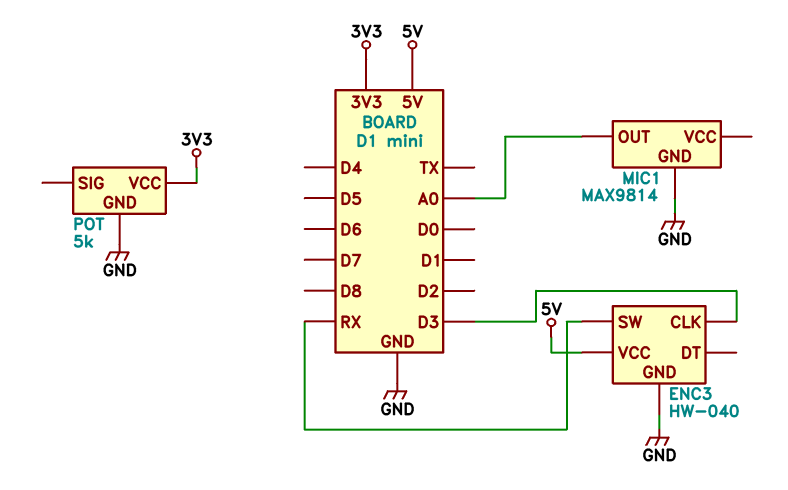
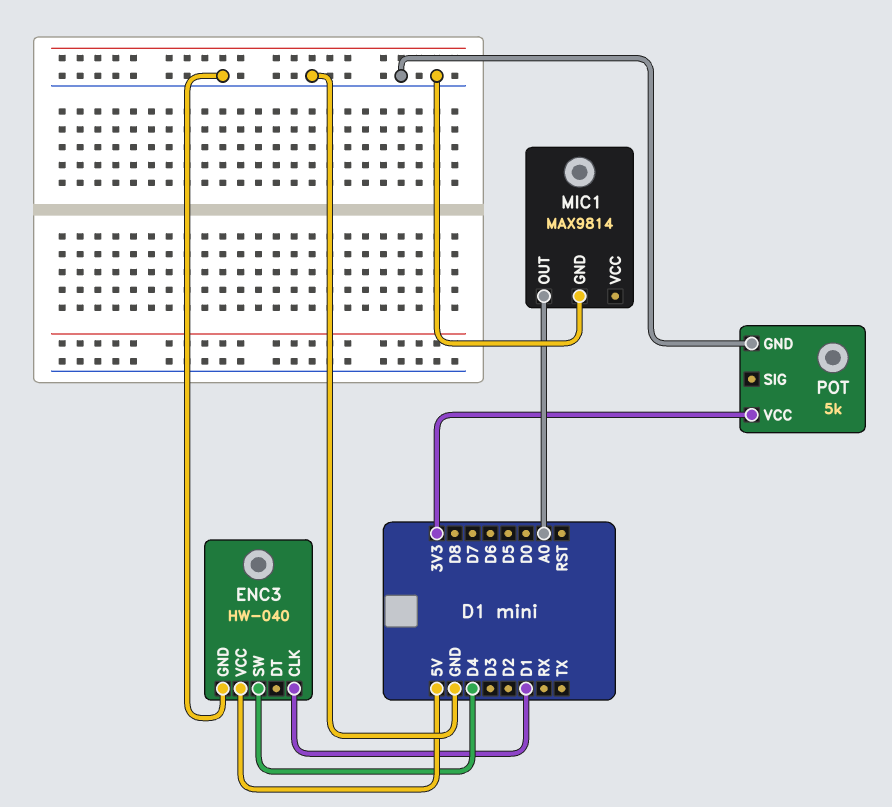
ENC3 pin CLK: D3 -> D1
ENC3 pin SW: RX -> D4

